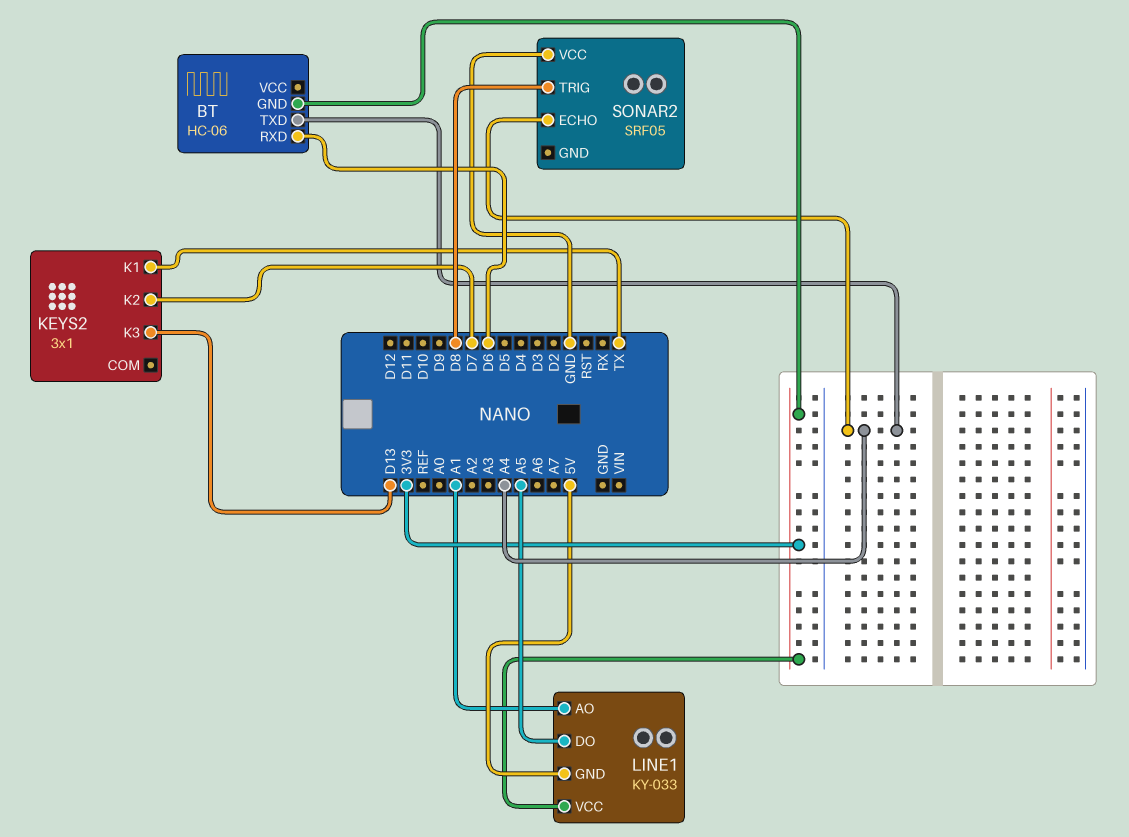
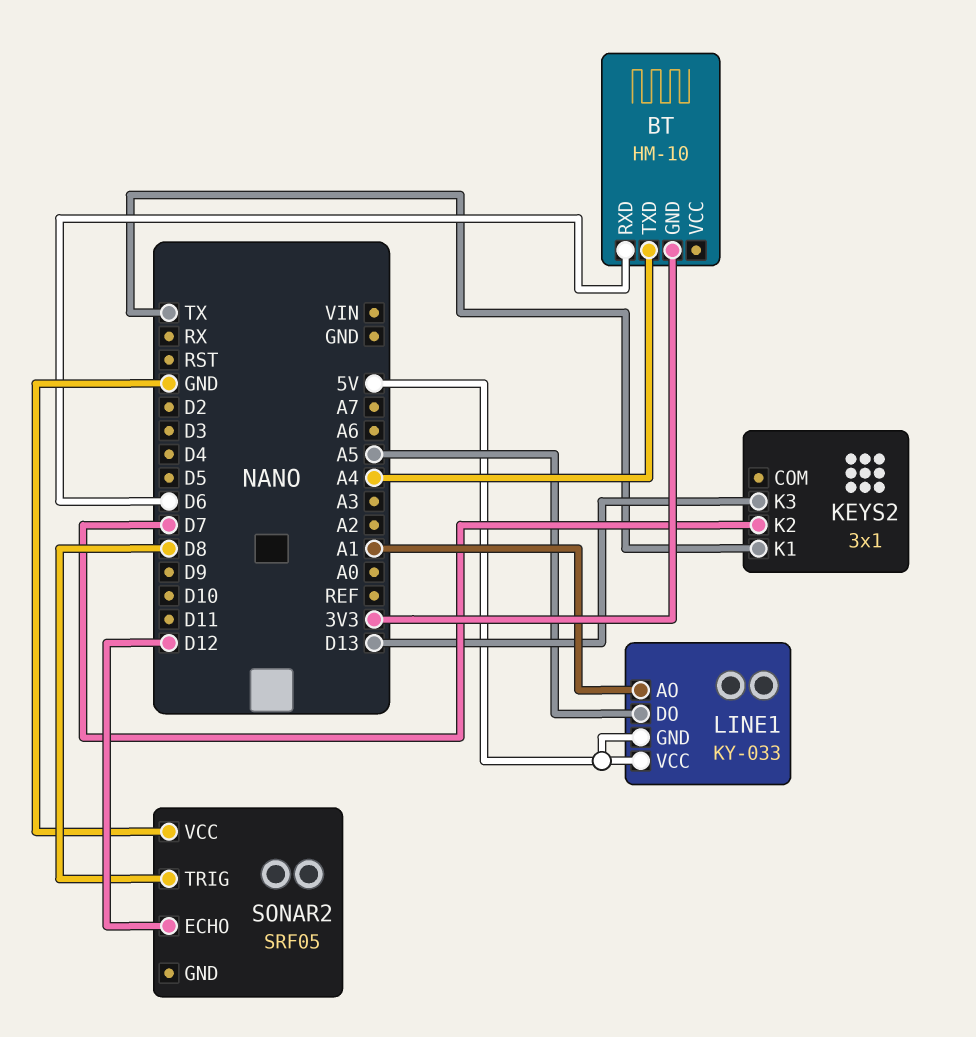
BT: HC-06 -> HM-10
LINE1 pin VCC: 3V3 -> 5V
SONAR2 pin ECHO: A4 -> D12

